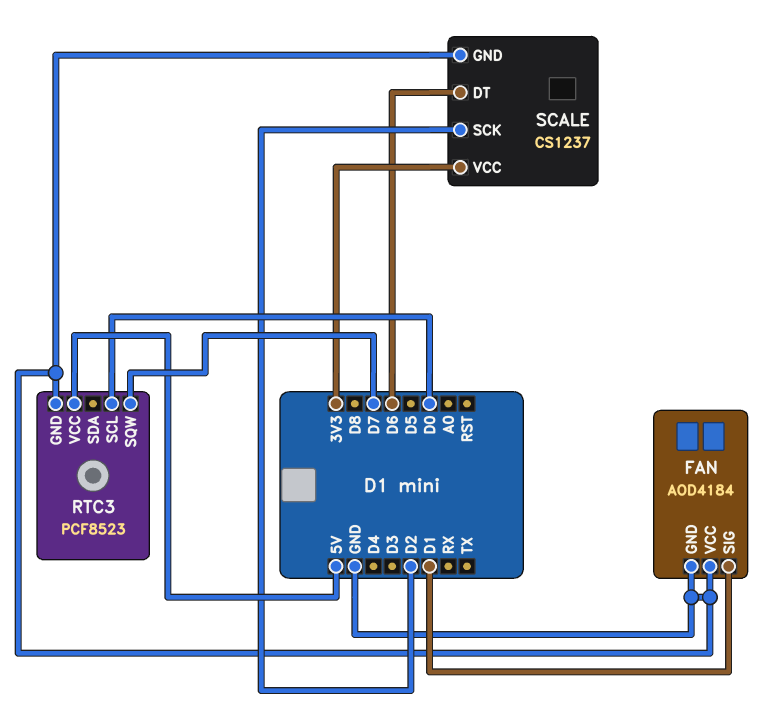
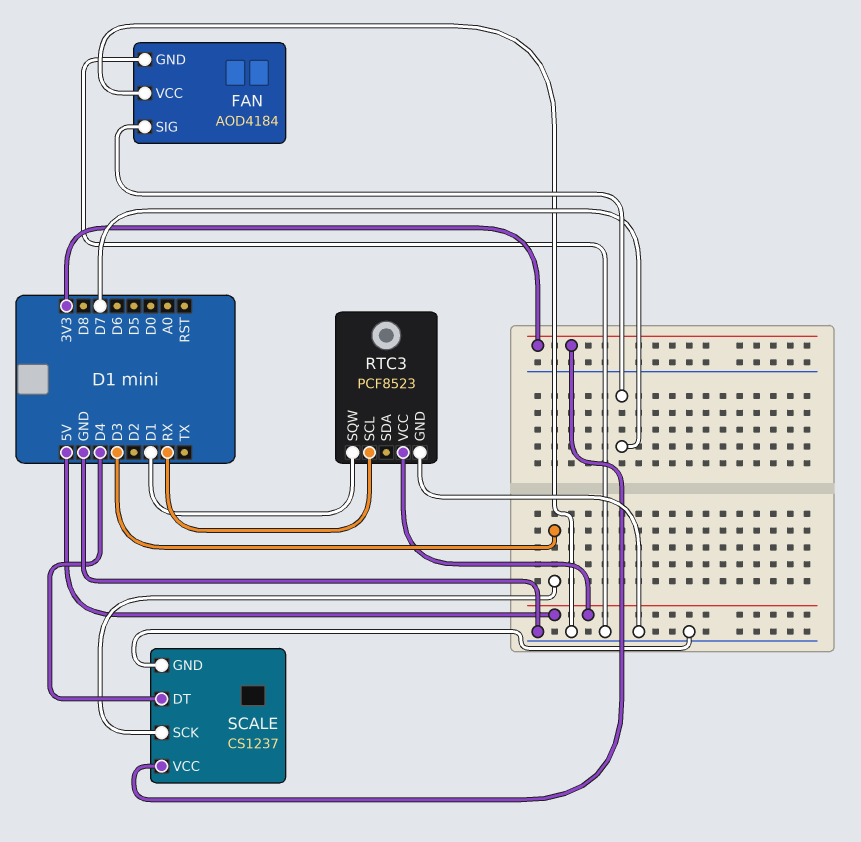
FAN pin SIG: D1 -> D7
RTC3 pin SCL: D0 -> RX
RTC3 pin SQW: D7 -> D1
SCALE pin DT: D6 -> D4
SCALE pin SCK: D2 -> D3

